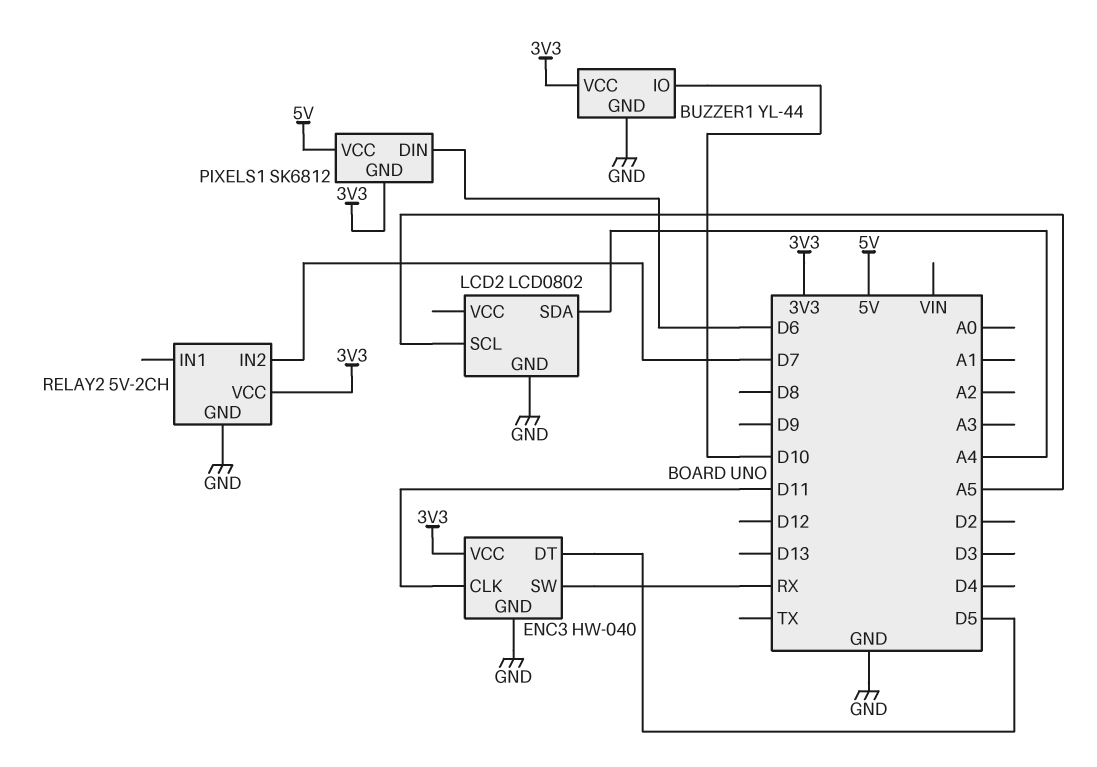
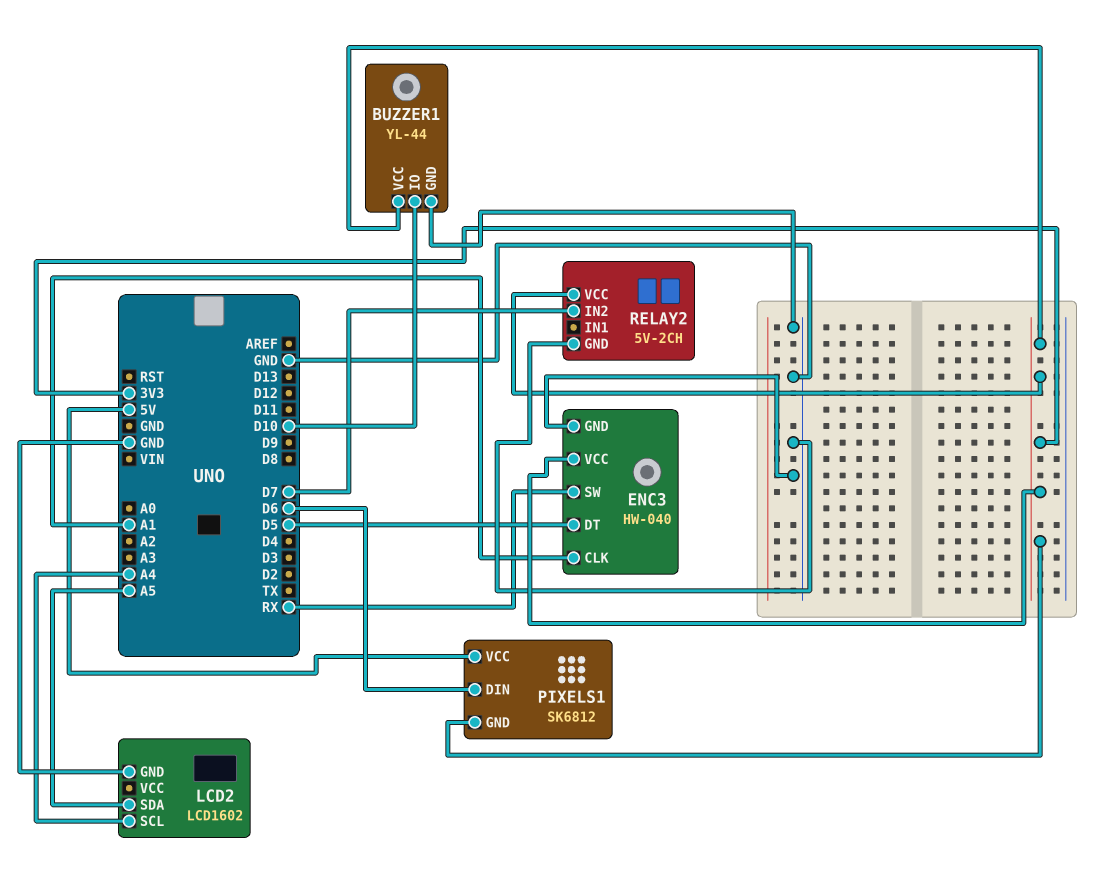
ENC3 pin CLK: D11 -> A1
LCD2: LCD0802 -> LCD1602
LCD2 pin SCL: A5 -> A4
LCD2 pin SDA: A4 -> A5

